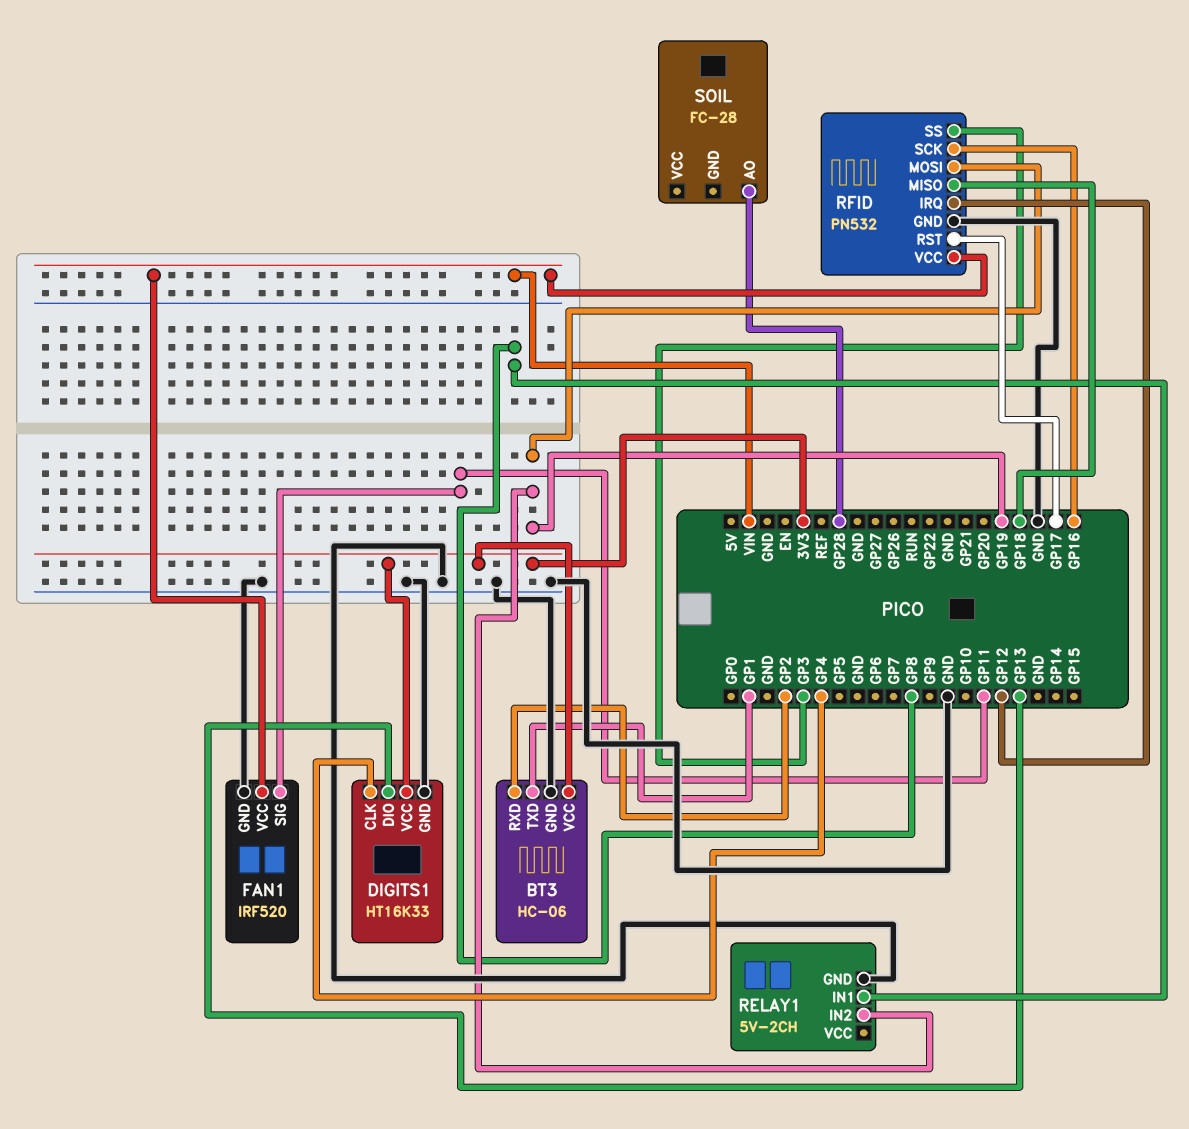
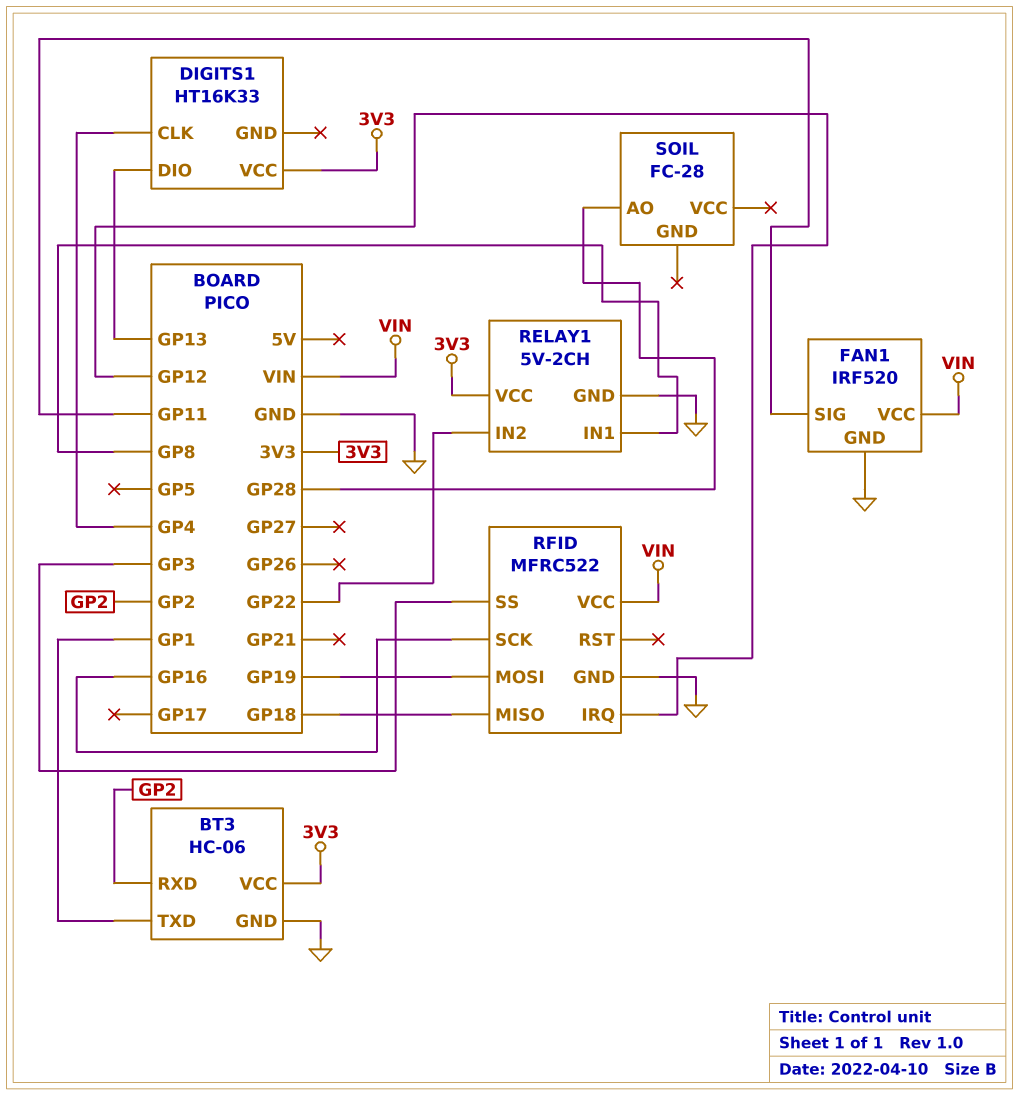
DIGITS1 pin GND: GND -> none
RELAY1 pin IN2: GP19 -> GP22
RELAY1 pin VCC: none -> 3V3
RFID: PN532 -> MFRC522
RFID pin RST: GP17 -> none

